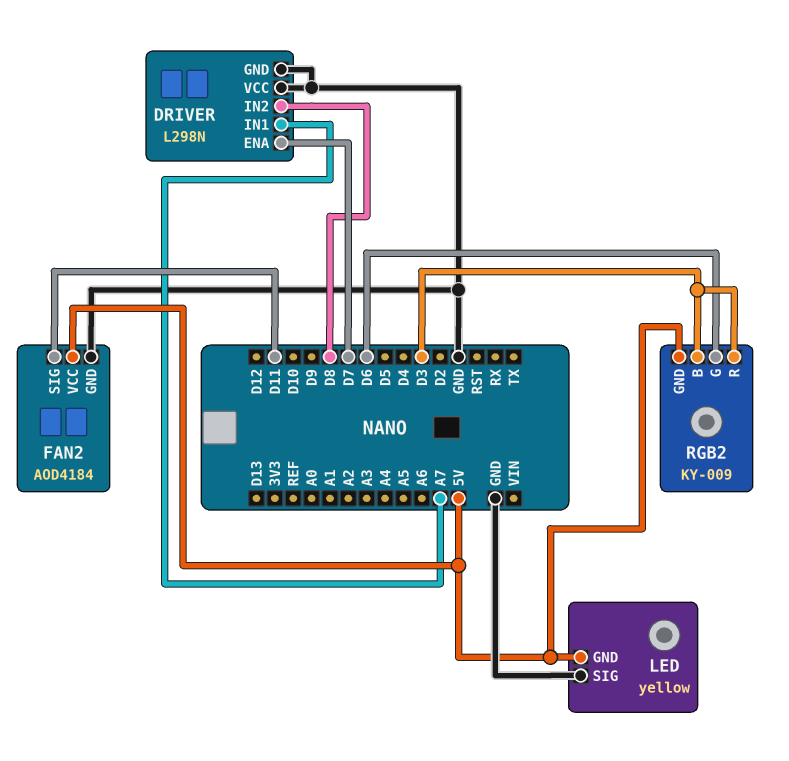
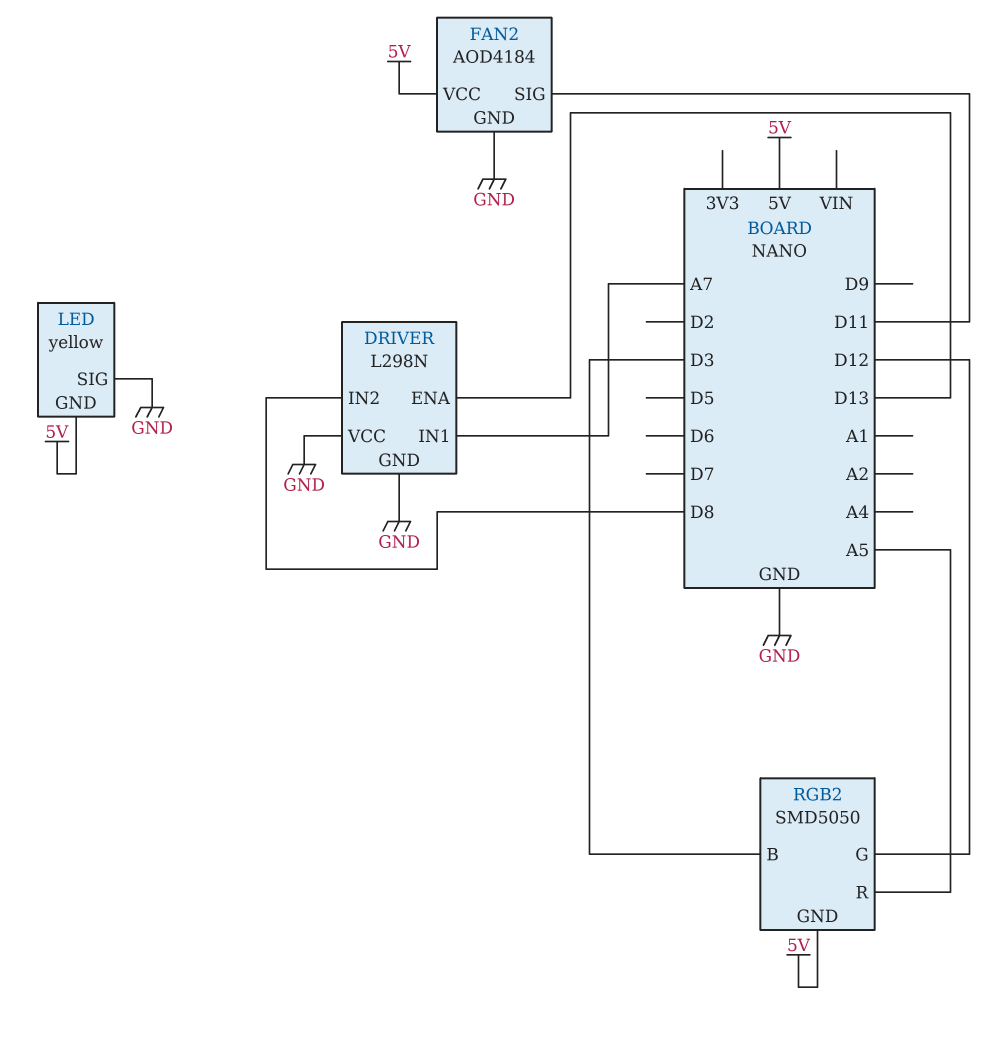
DRIVER pin ENA: D7 -> D13
RGB2: KY-009 -> SMD5050
RGB2 pin G: D6 -> D12
RGB2 pin R: D3 -> A5

